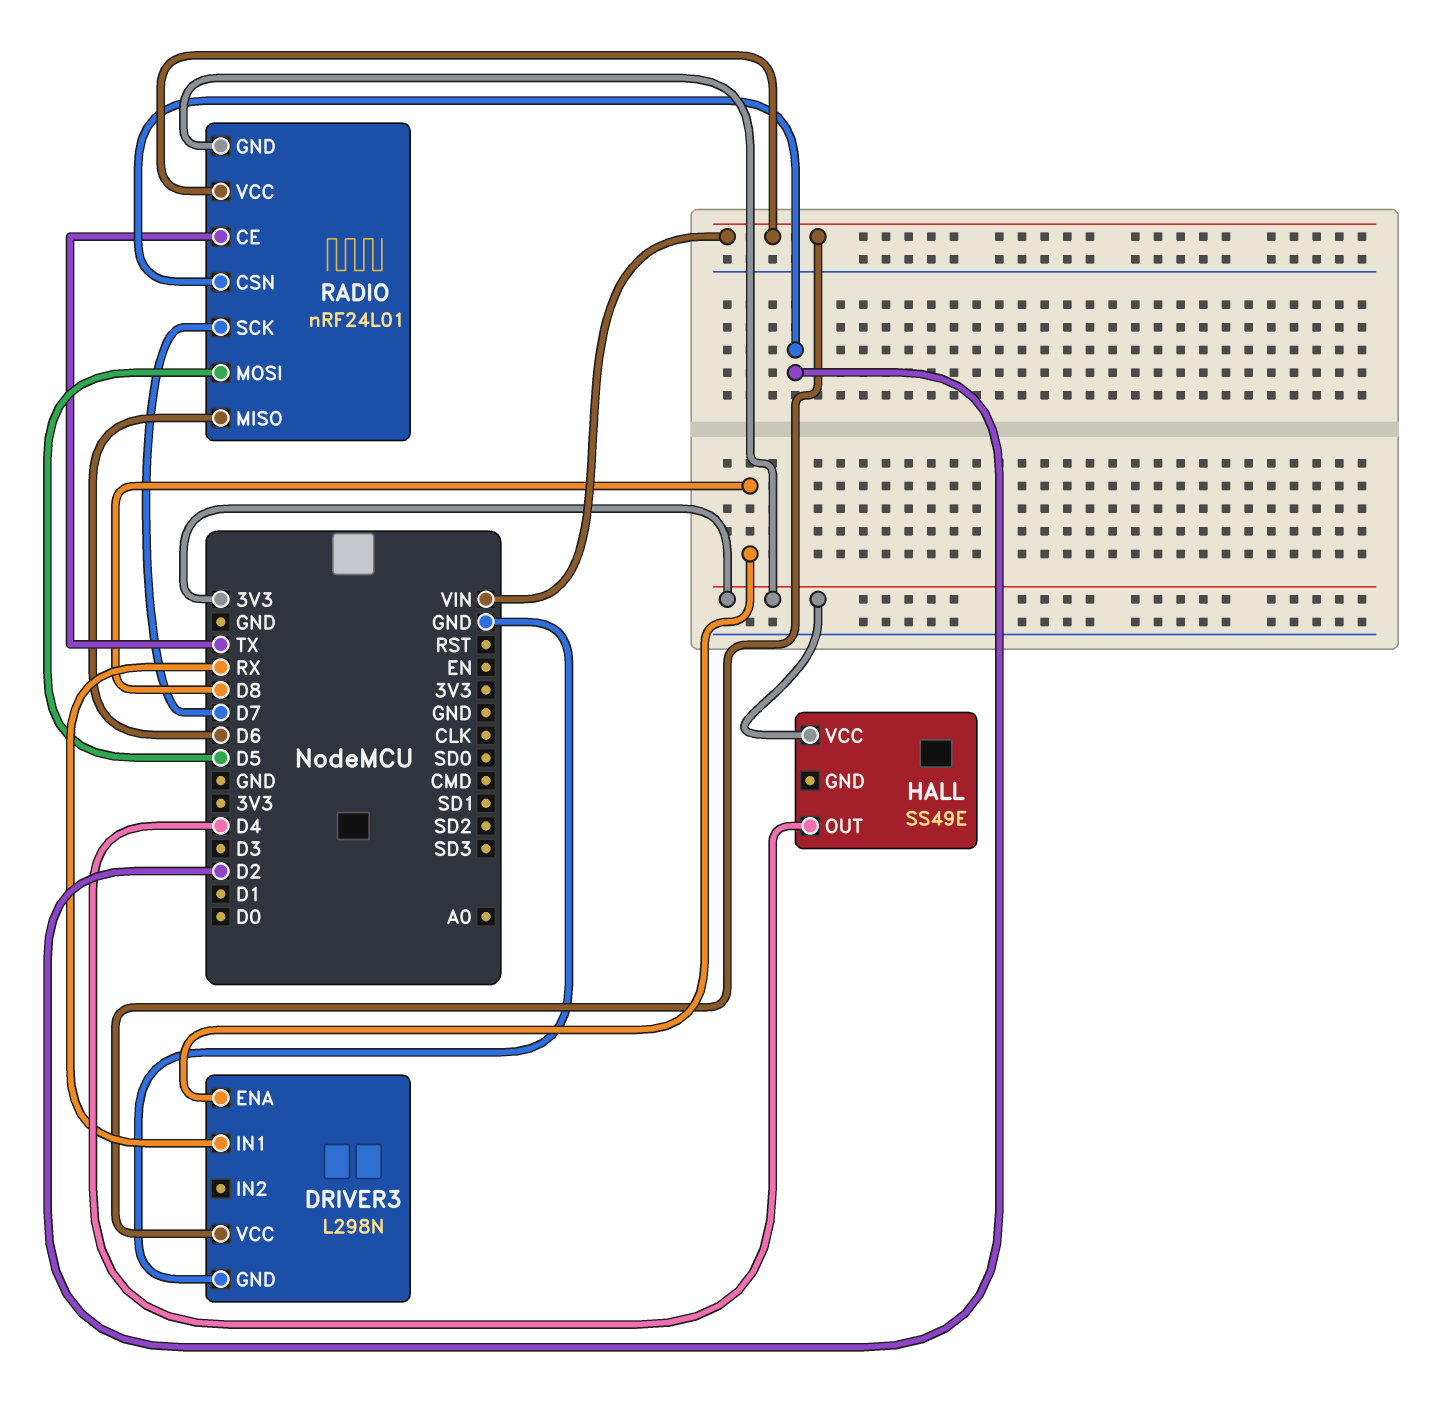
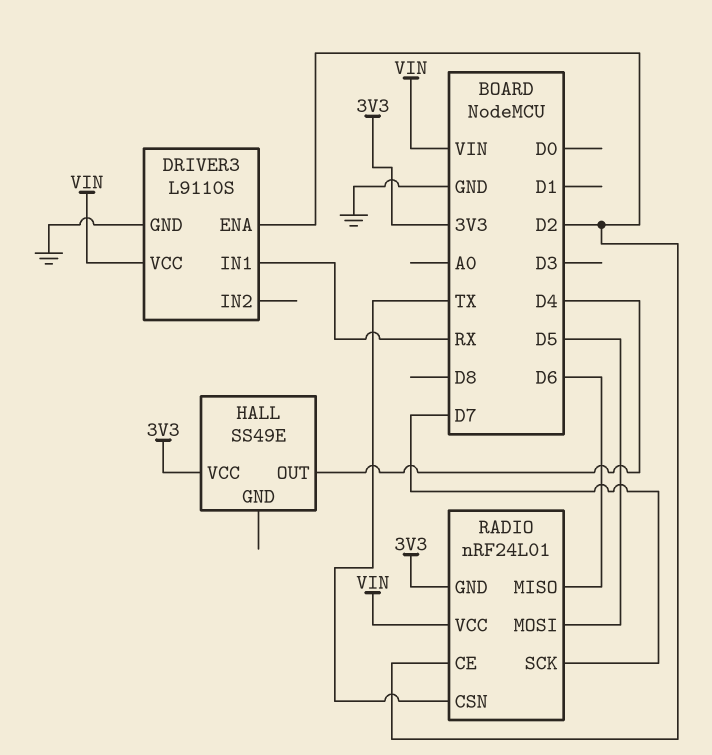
DRIVER3: L298N -> L9110S
DRIVER3 pin ENA: D8 -> D2
RADIO pin CE: TX -> D2
RADIO pin CSN: D2 -> TX

